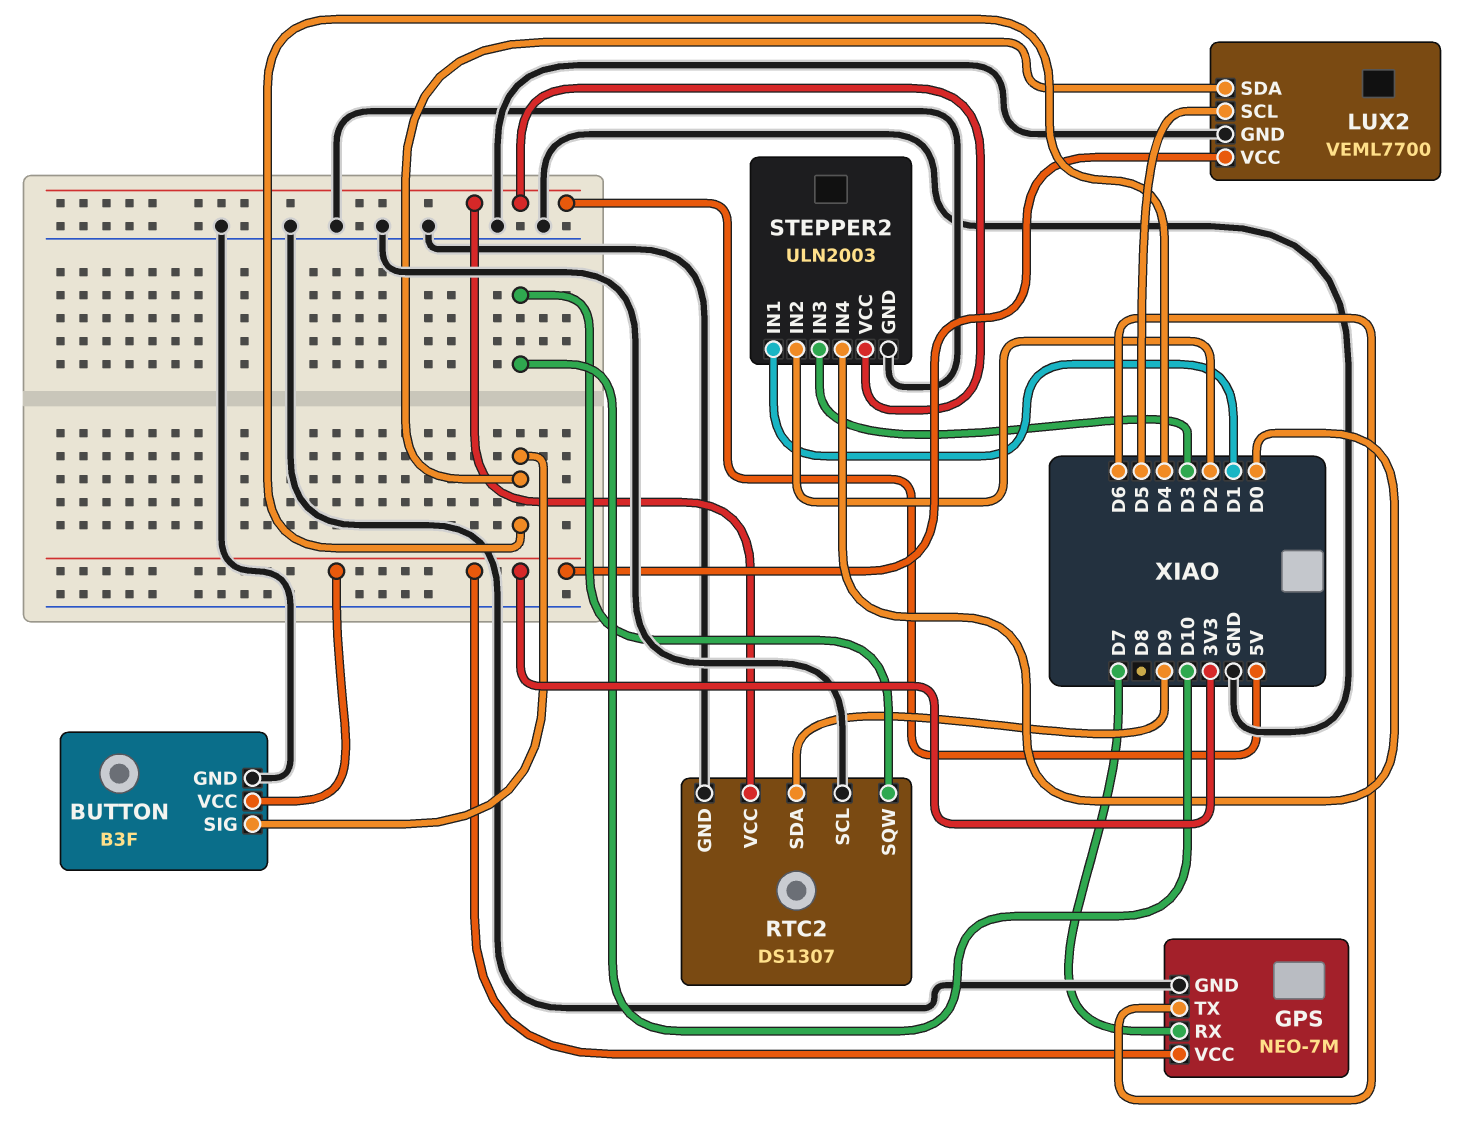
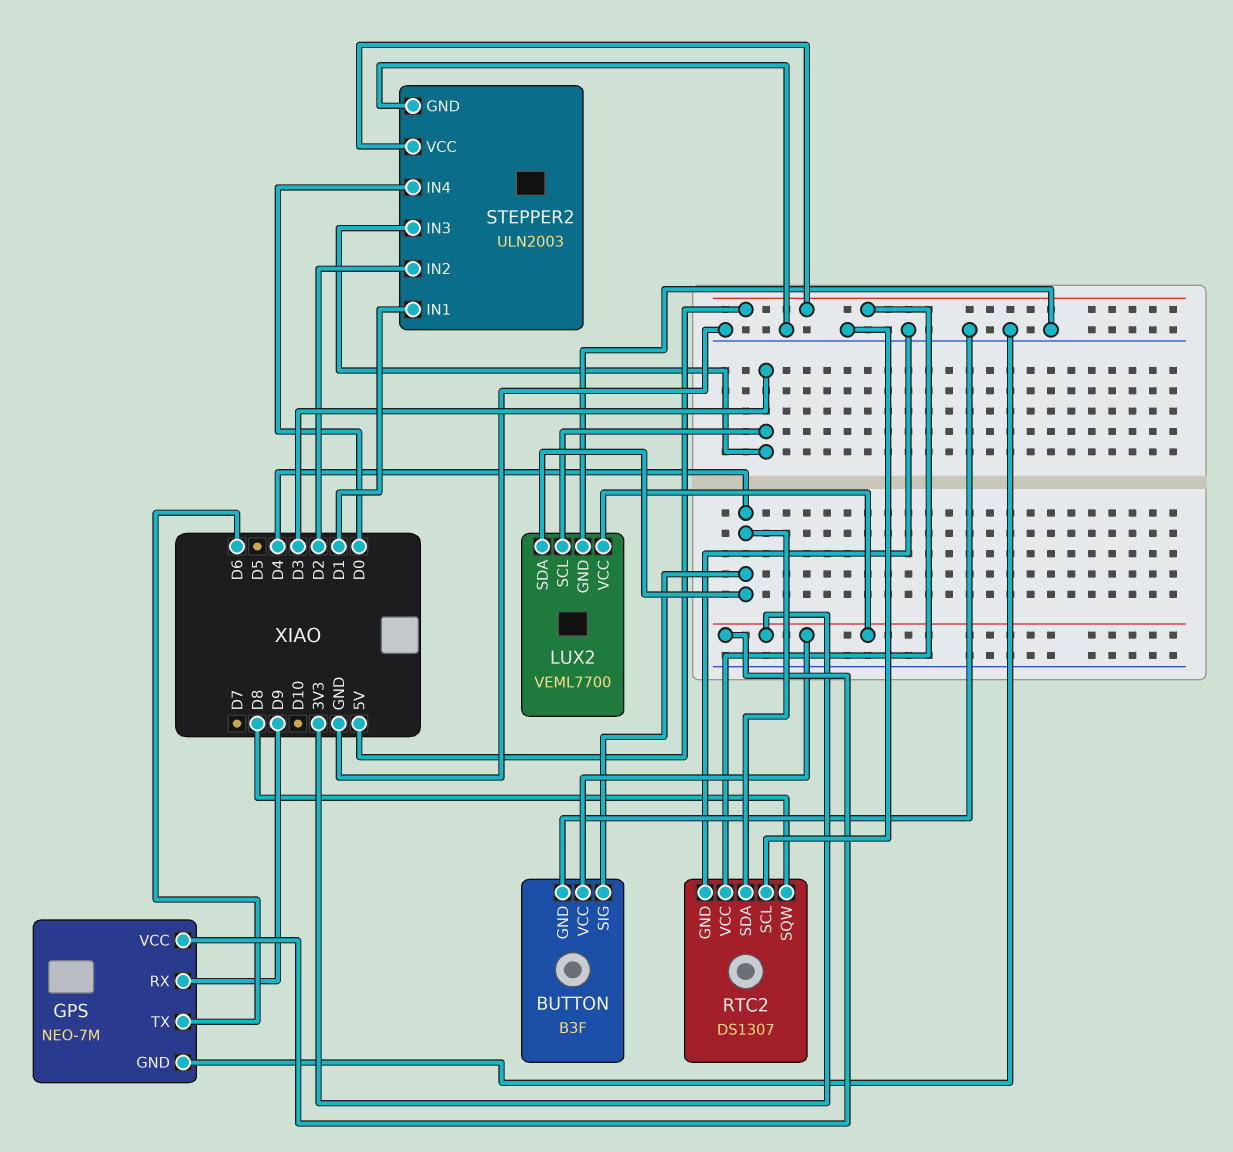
GPS pin RX: D7 -> D9
LUX2 pin SCL: D5 -> D3
RTC2 pin SDA: D9 -> D4
RTC2 pin SQW: D10 -> D8

